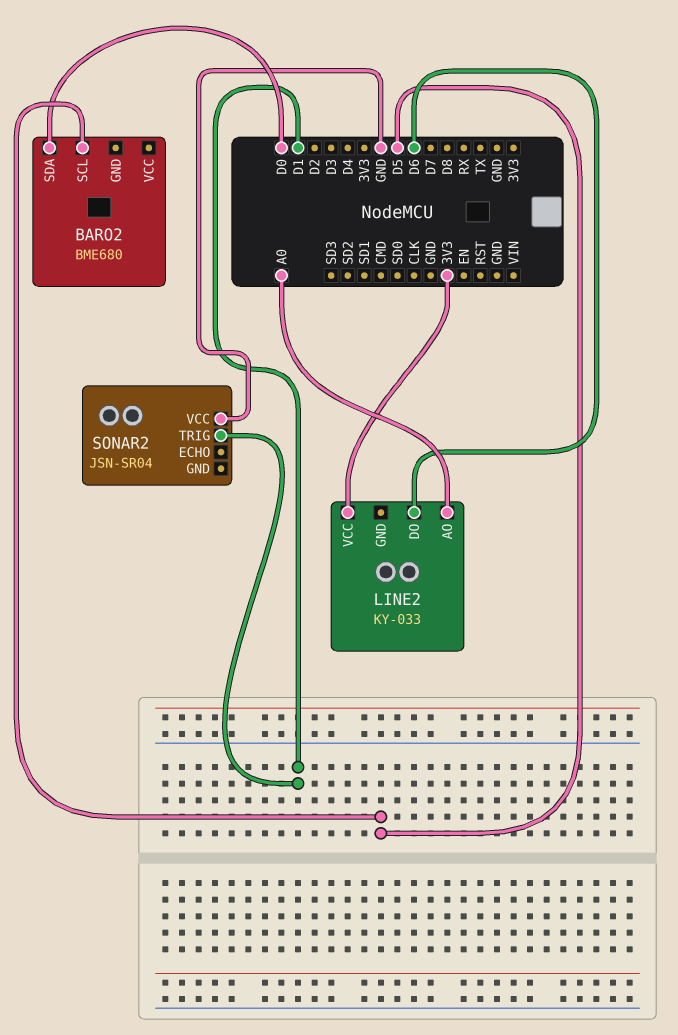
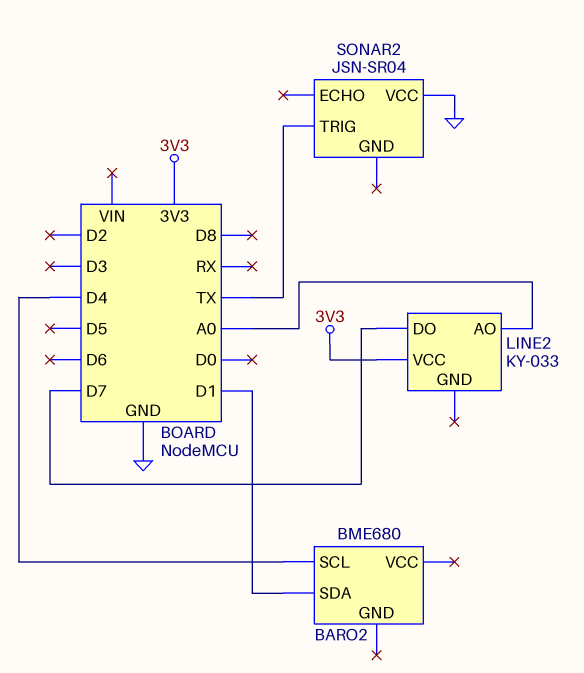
BARO2 pin SCL: D5 -> D4
BARO2 pin SDA: D0 -> D1
LINE2 pin DO: D6 -> D7
SONAR2 pin TRIG: D1 -> TX

